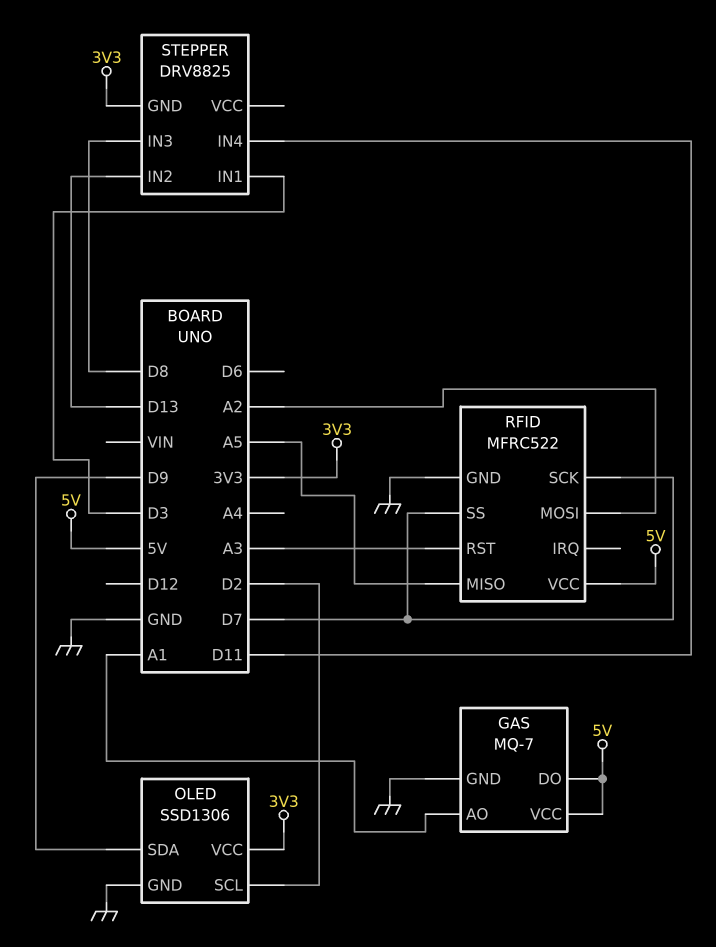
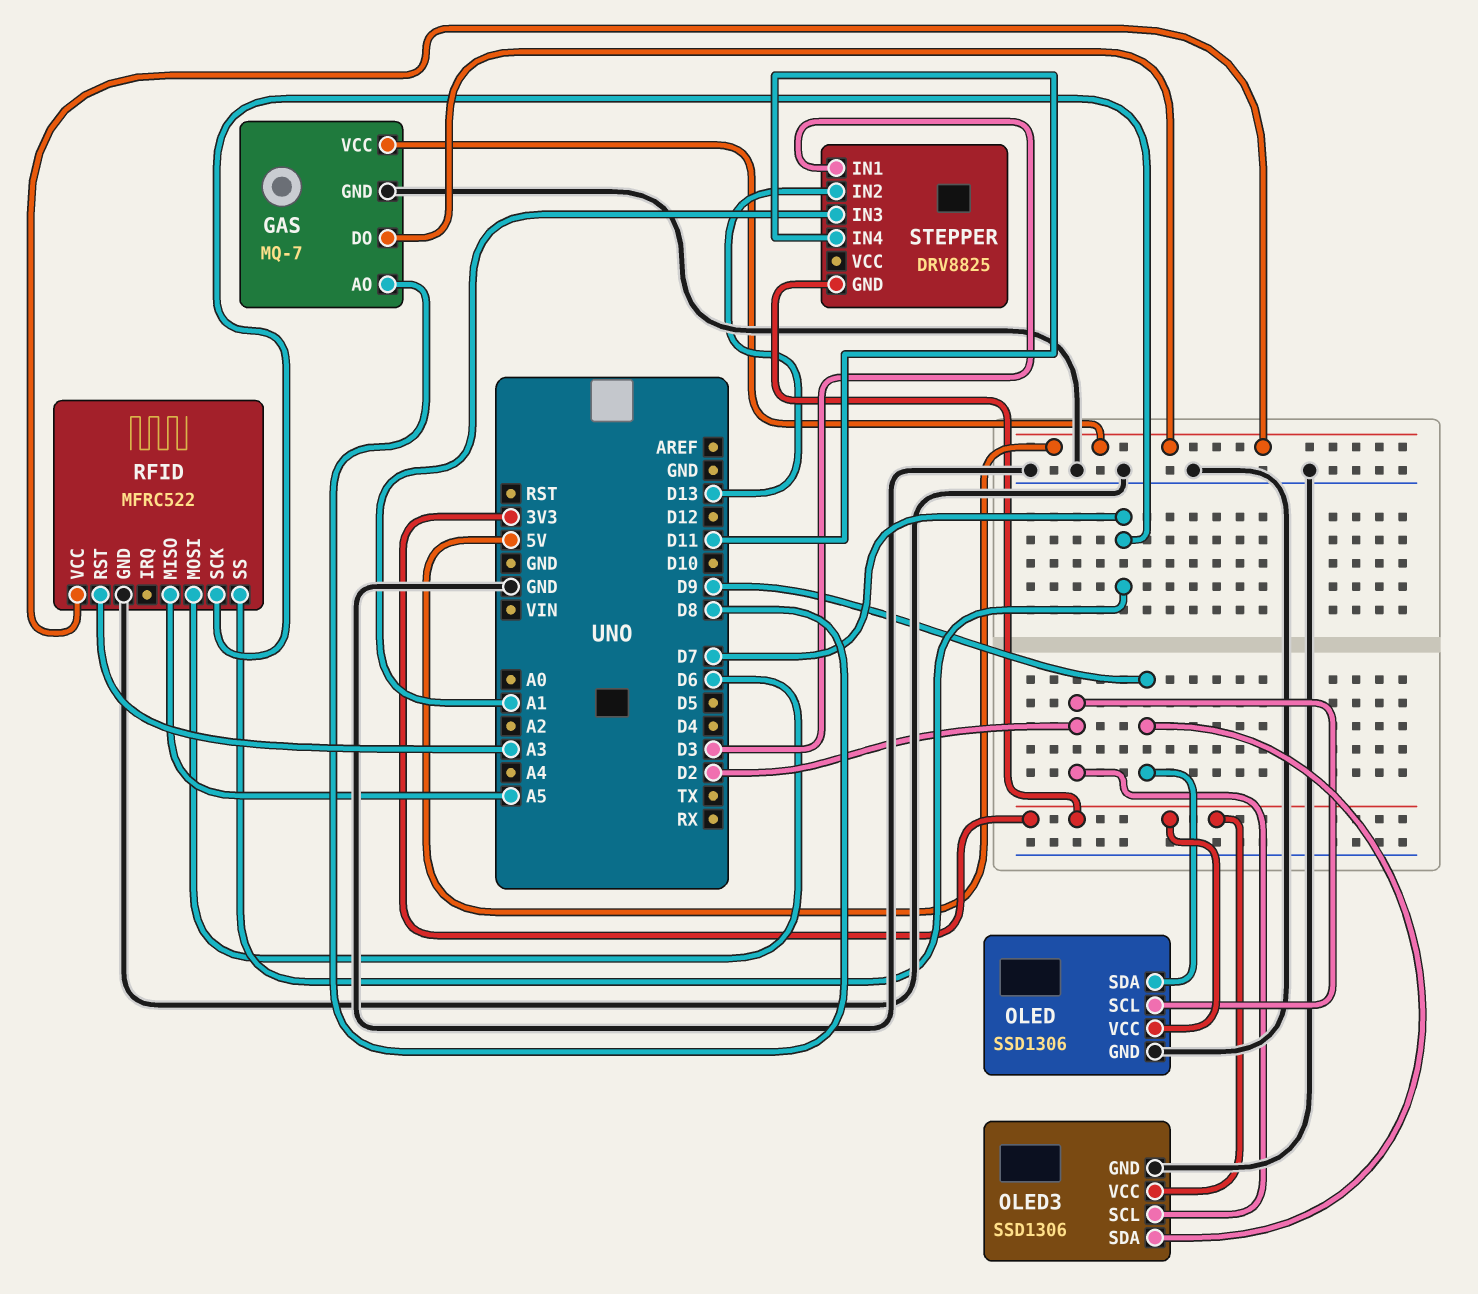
GAS pin AO: A1 -> D8
OLED3: none -> SSD1306
OLED3 pin GND: none -> GND
OLED3 pin SCL: none -> D2
OLED3 pin SDA: none -> D9
OLED3 pin VCC: none -> 3V3
RFID pin MOSI: A2 -> D6
STEPPER pin IN3: D8 -> A1

